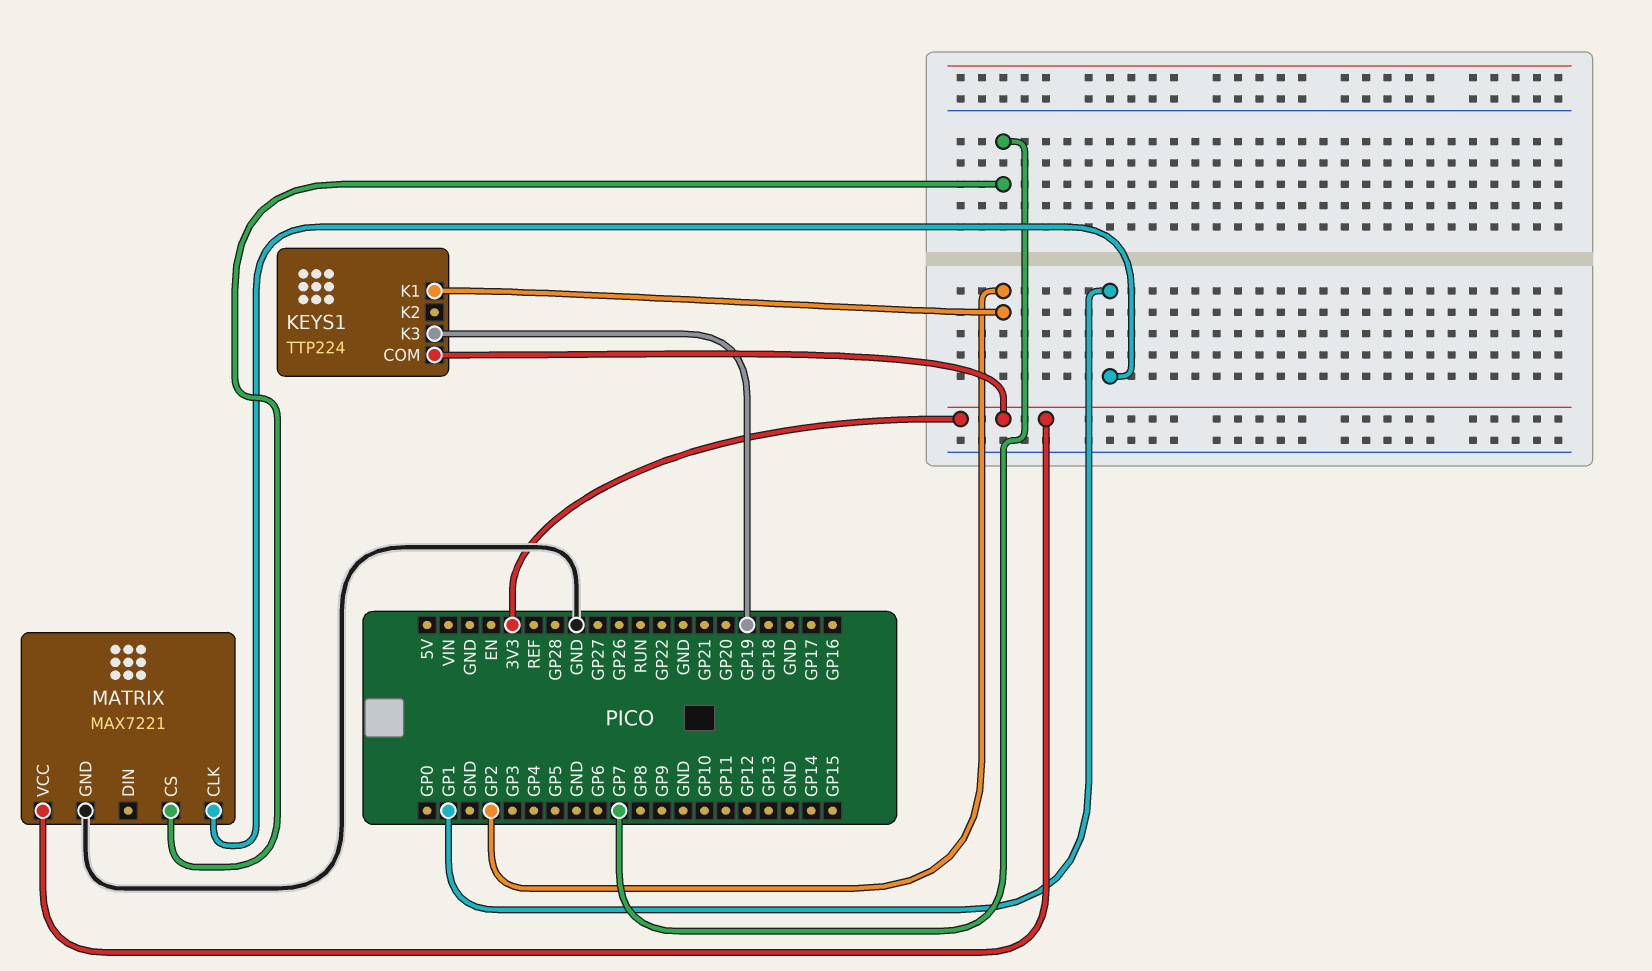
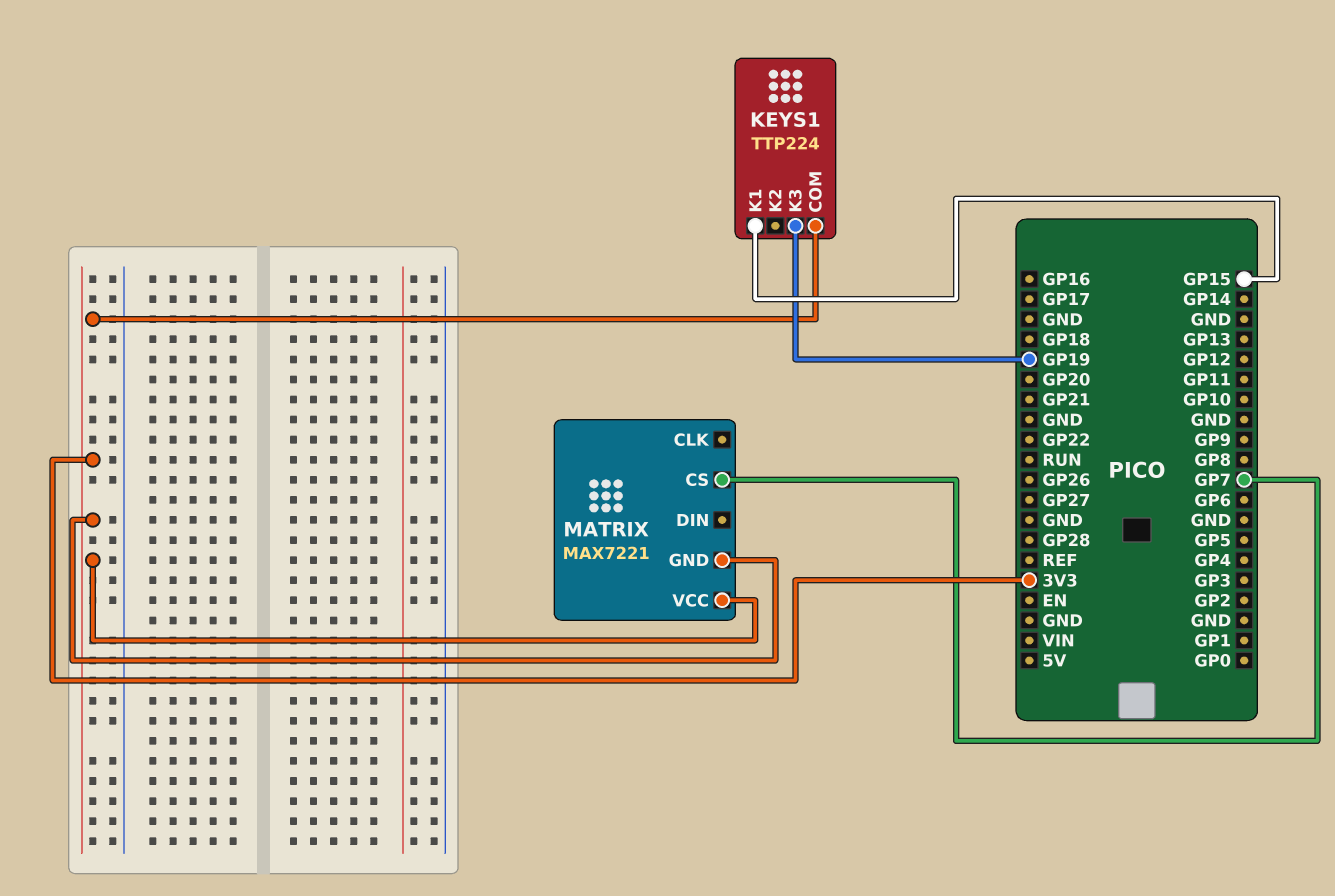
KEYS1 pin K1: GP2 -> GP15
MATRIX pin CLK: GP1 -> none
MATRIX pin GND: GND -> 3V3

